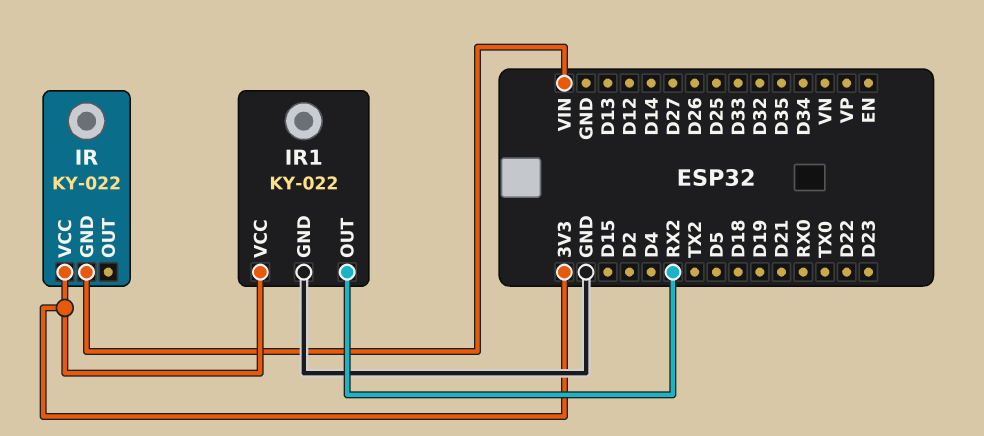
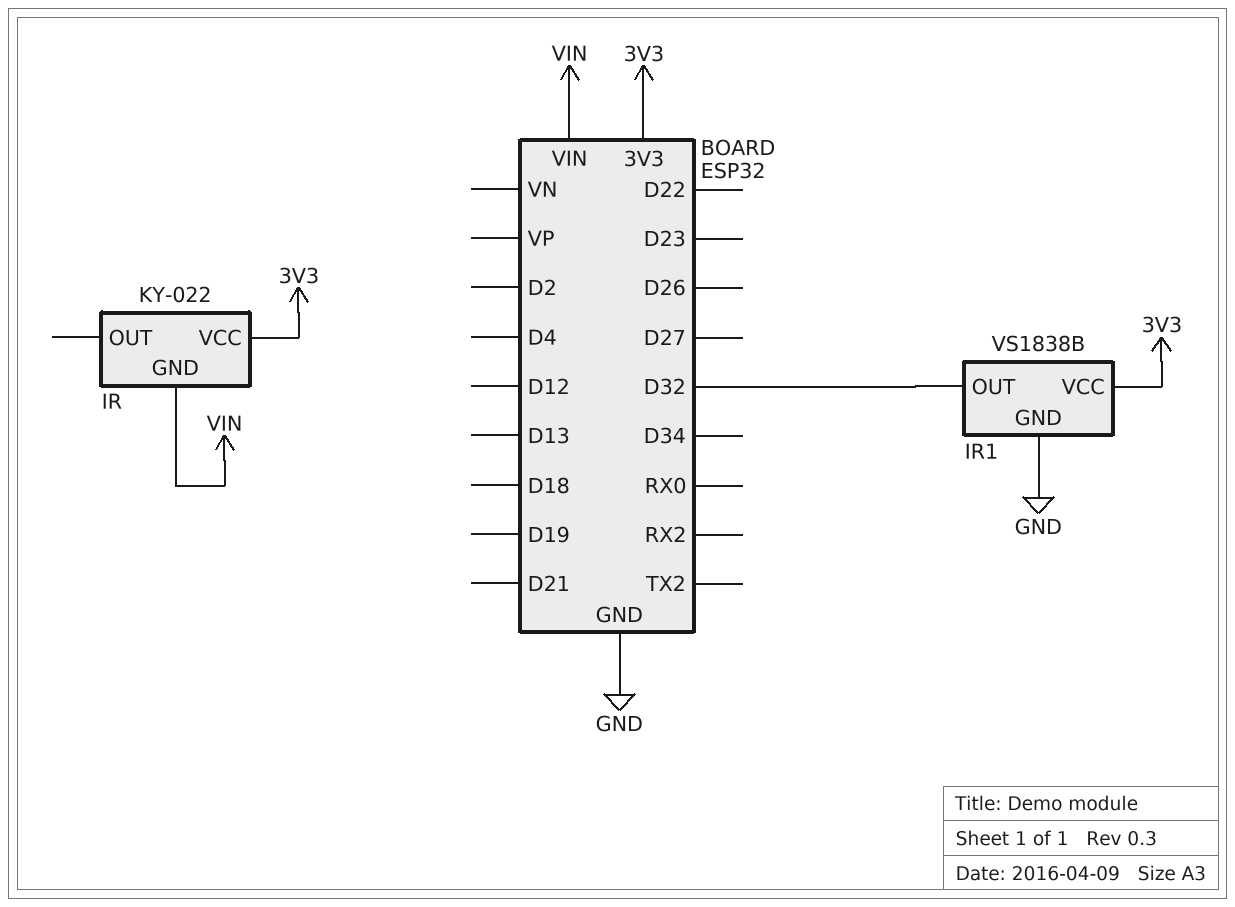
IR1: KY-022 -> VS1838B
IR1 pin OUT: RX2 -> D32

